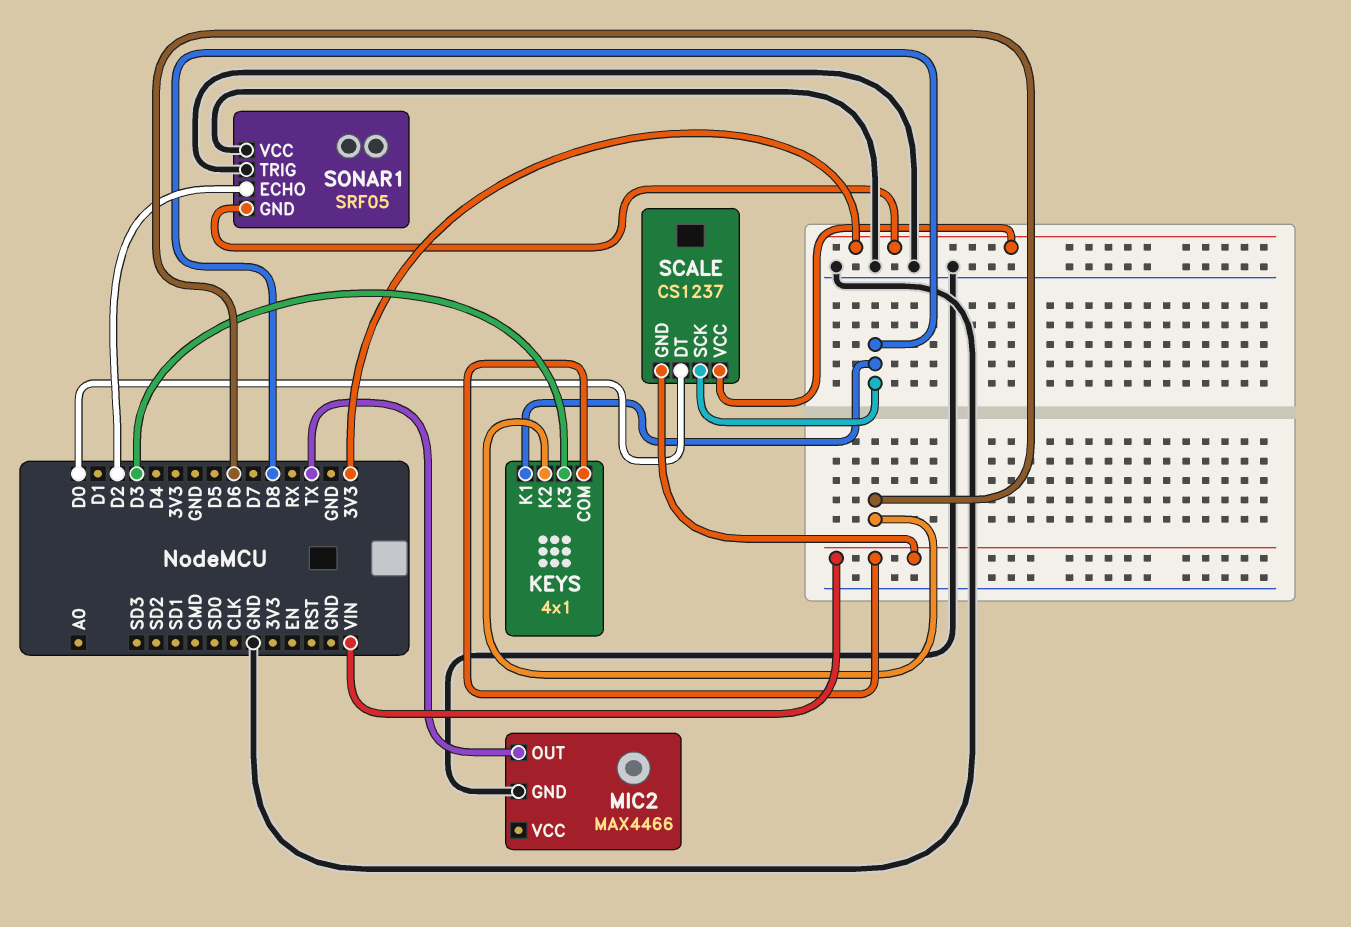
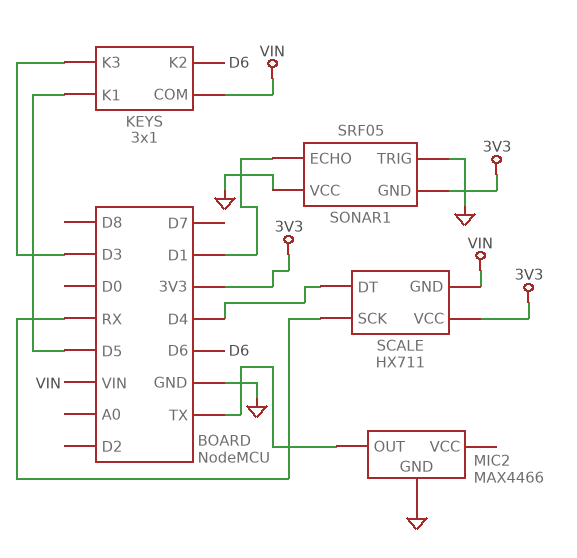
KEYS: 4x1 -> 3x1
KEYS pin K1: D8 -> D5
SCALE: CS1237 -> HX711
SCALE pin DT: D0 -> D4
SCALE pin SCK: D8 -> RX
SONAR1 pin ECHO: D2 -> D1

